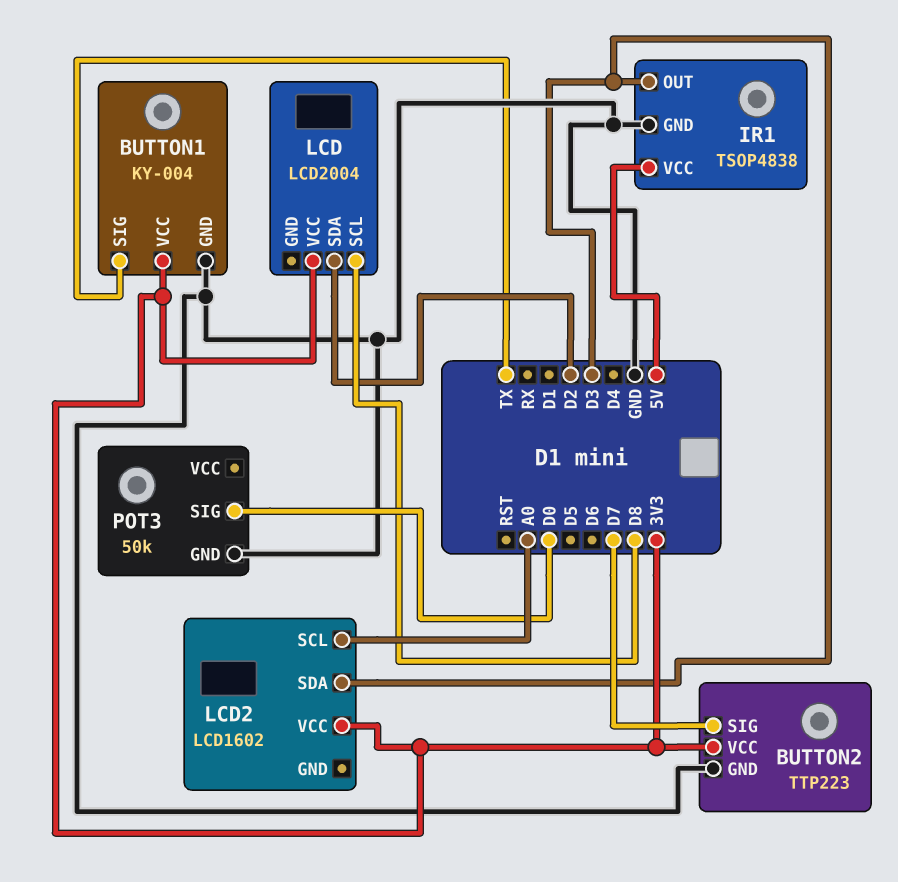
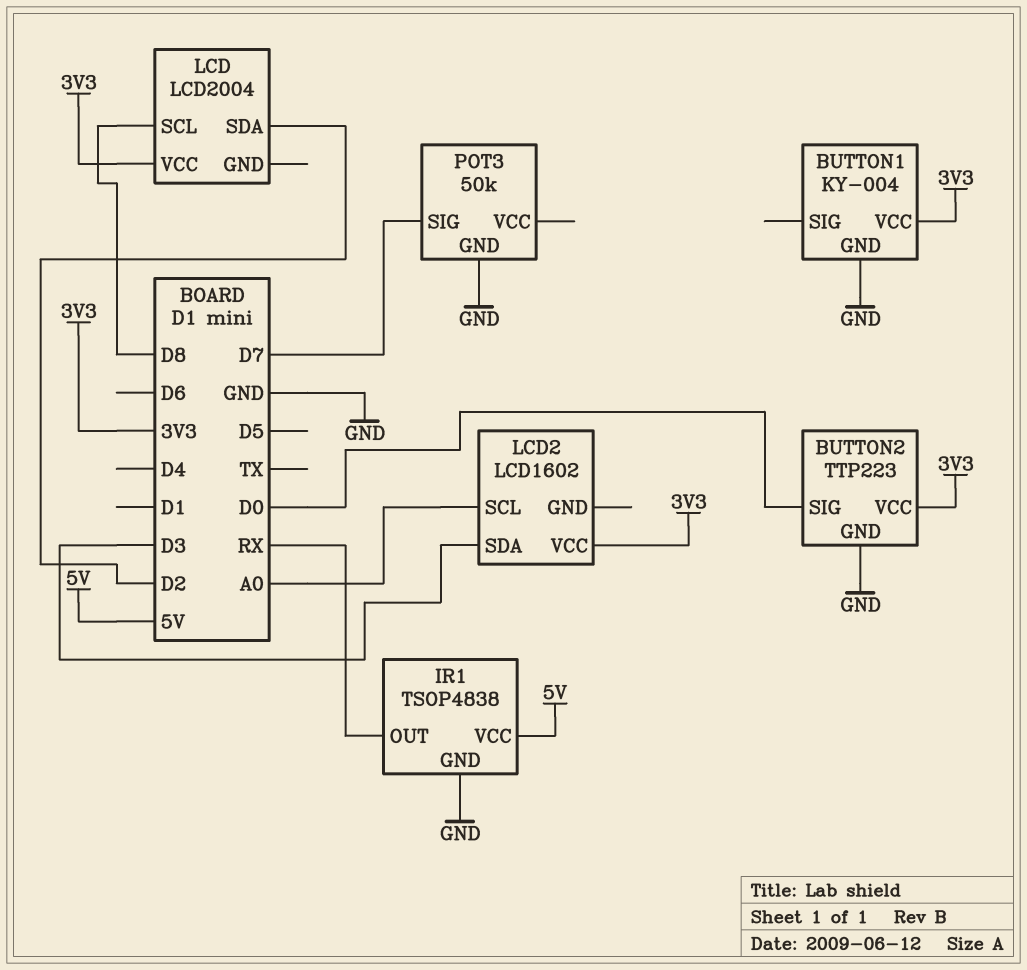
BUTTON1 pin SIG: TX -> none
BUTTON2 pin SIG: D7 -> D0
IR1 pin OUT: D3 -> RX
POT3 pin SIG: D0 -> D7

